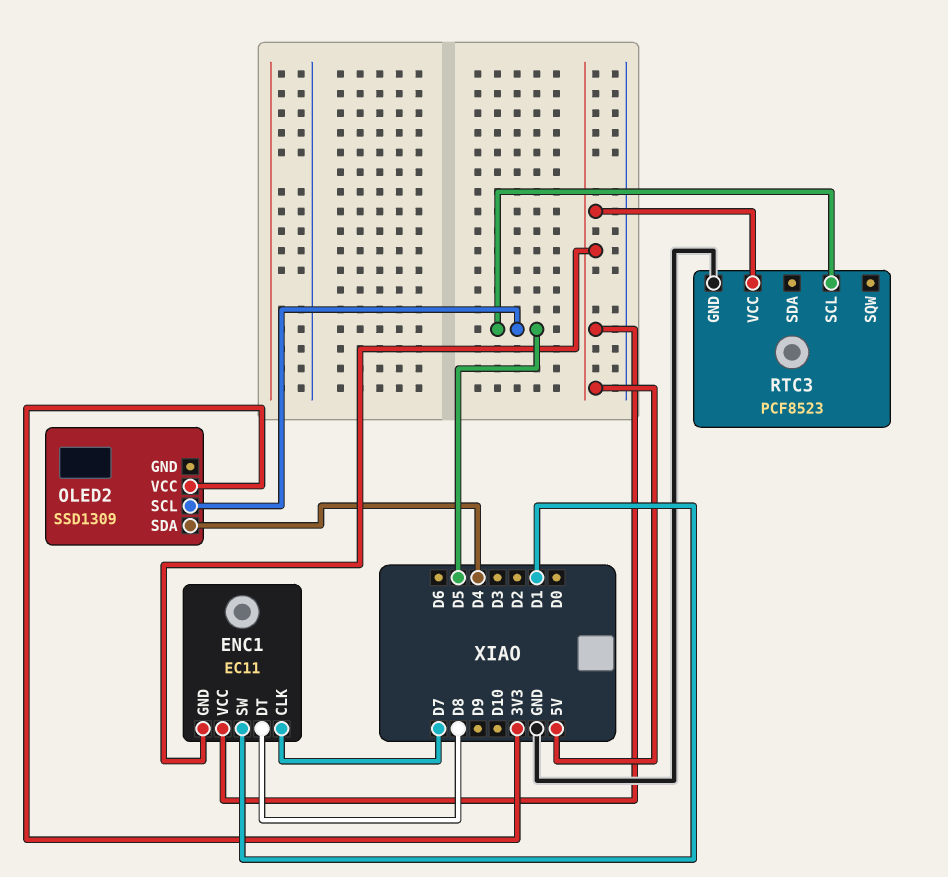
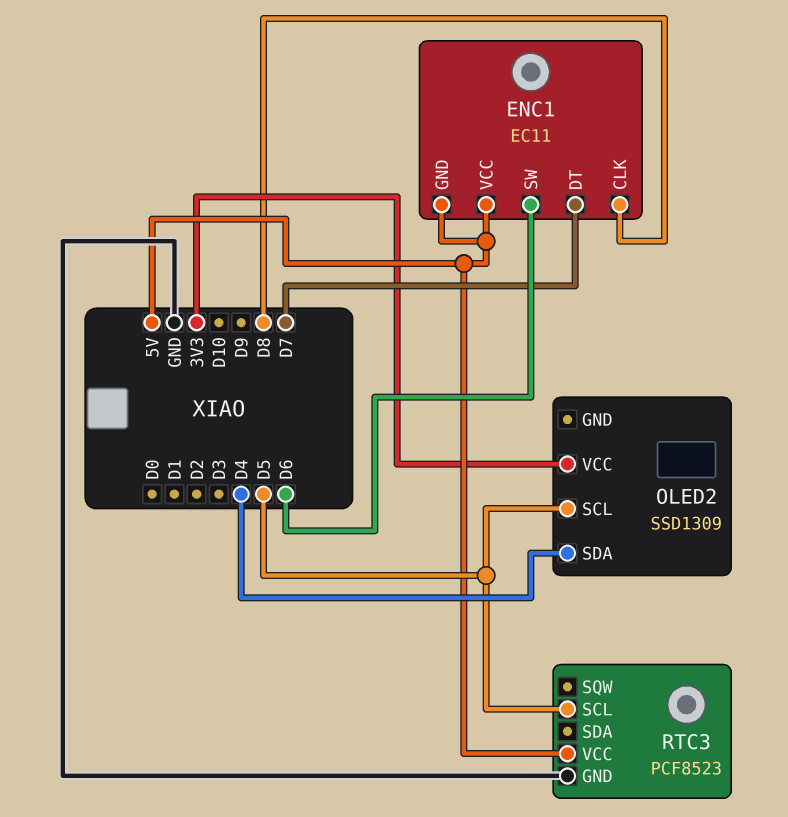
ENC1 pin CLK: D7 -> D8
ENC1 pin DT: D8 -> D7
ENC1 pin SW: D1 -> D6

